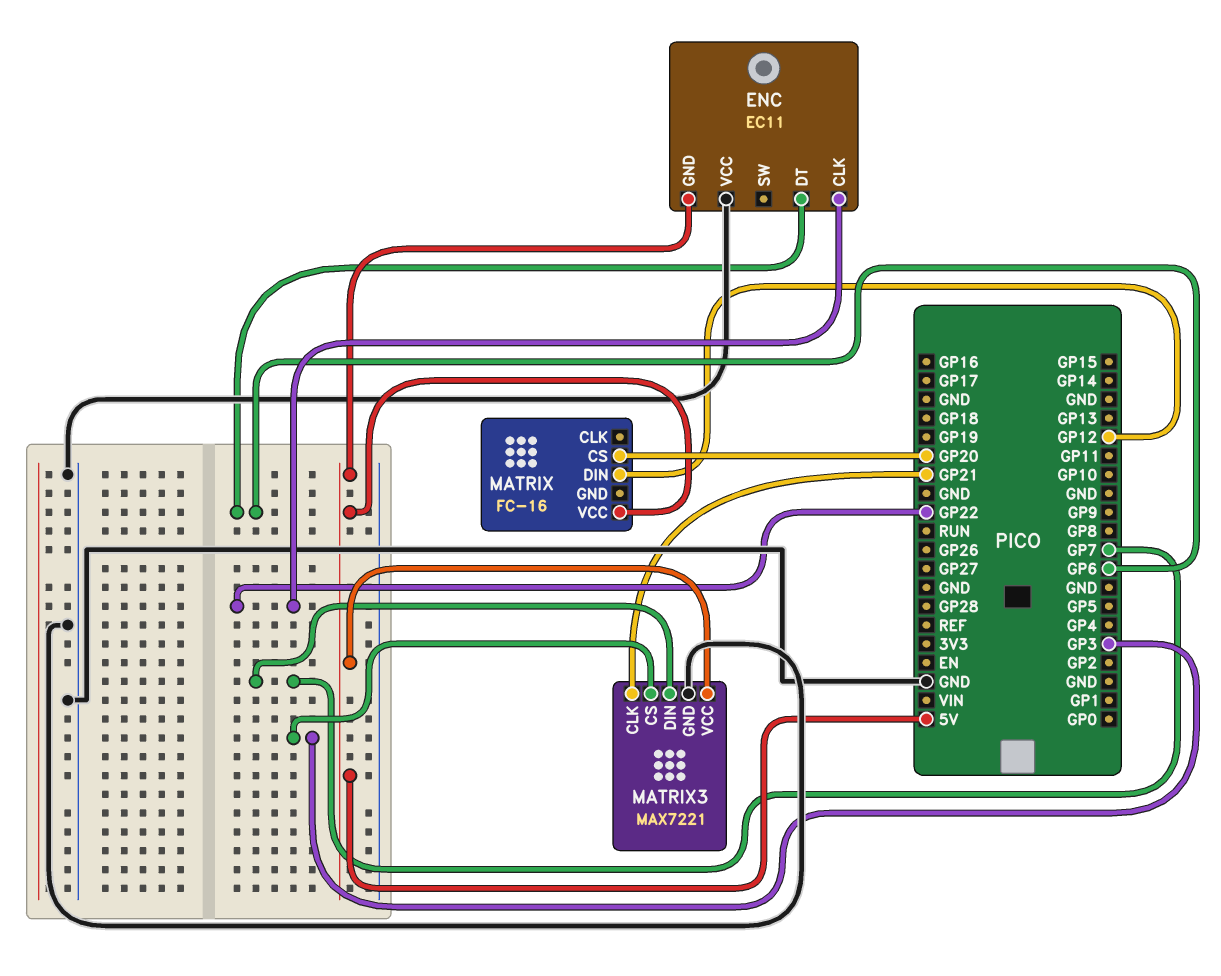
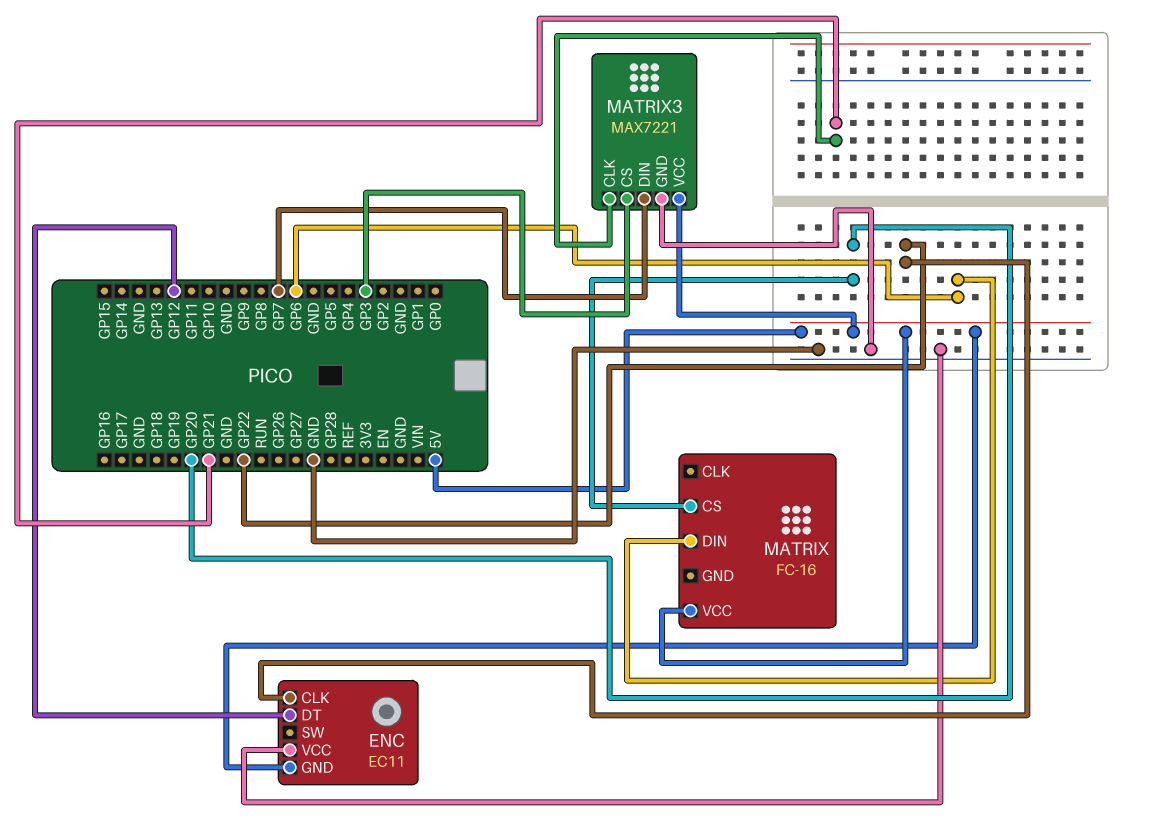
ENC pin DT: GP6 -> GP12
MATRIX pin DIN: GP12 -> GP6

